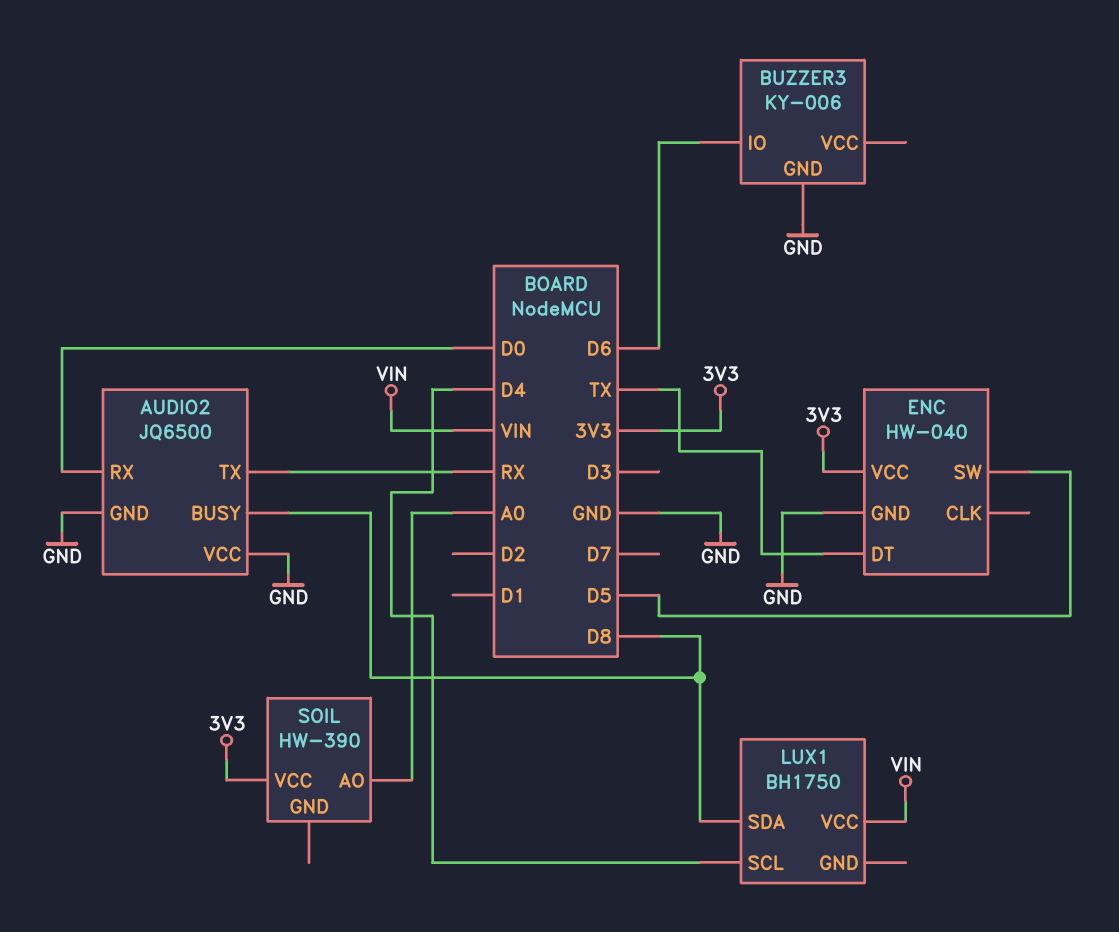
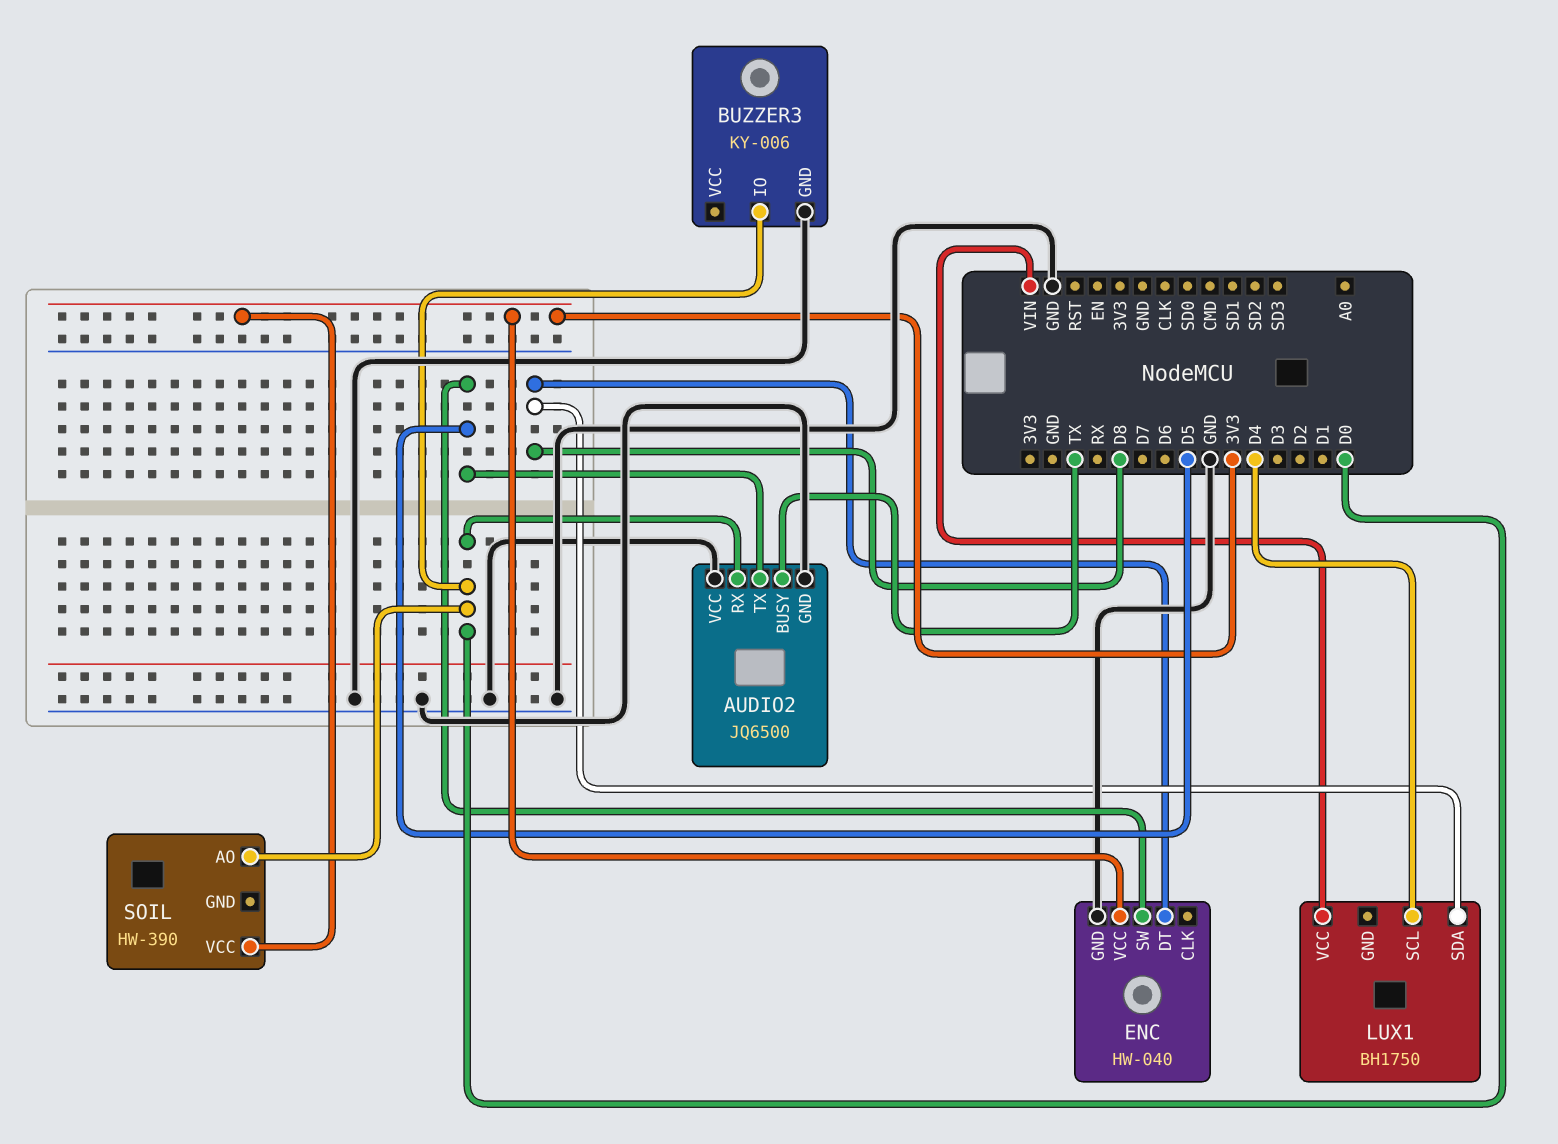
AUDIO2 pin BUSY: D8 -> TX
AUDIO2 pin TX: RX -> D5
BUZZER3 pin IO: D6 -> D0
ENC pin DT: TX -> D8
SOIL pin AO: A0 -> D0

